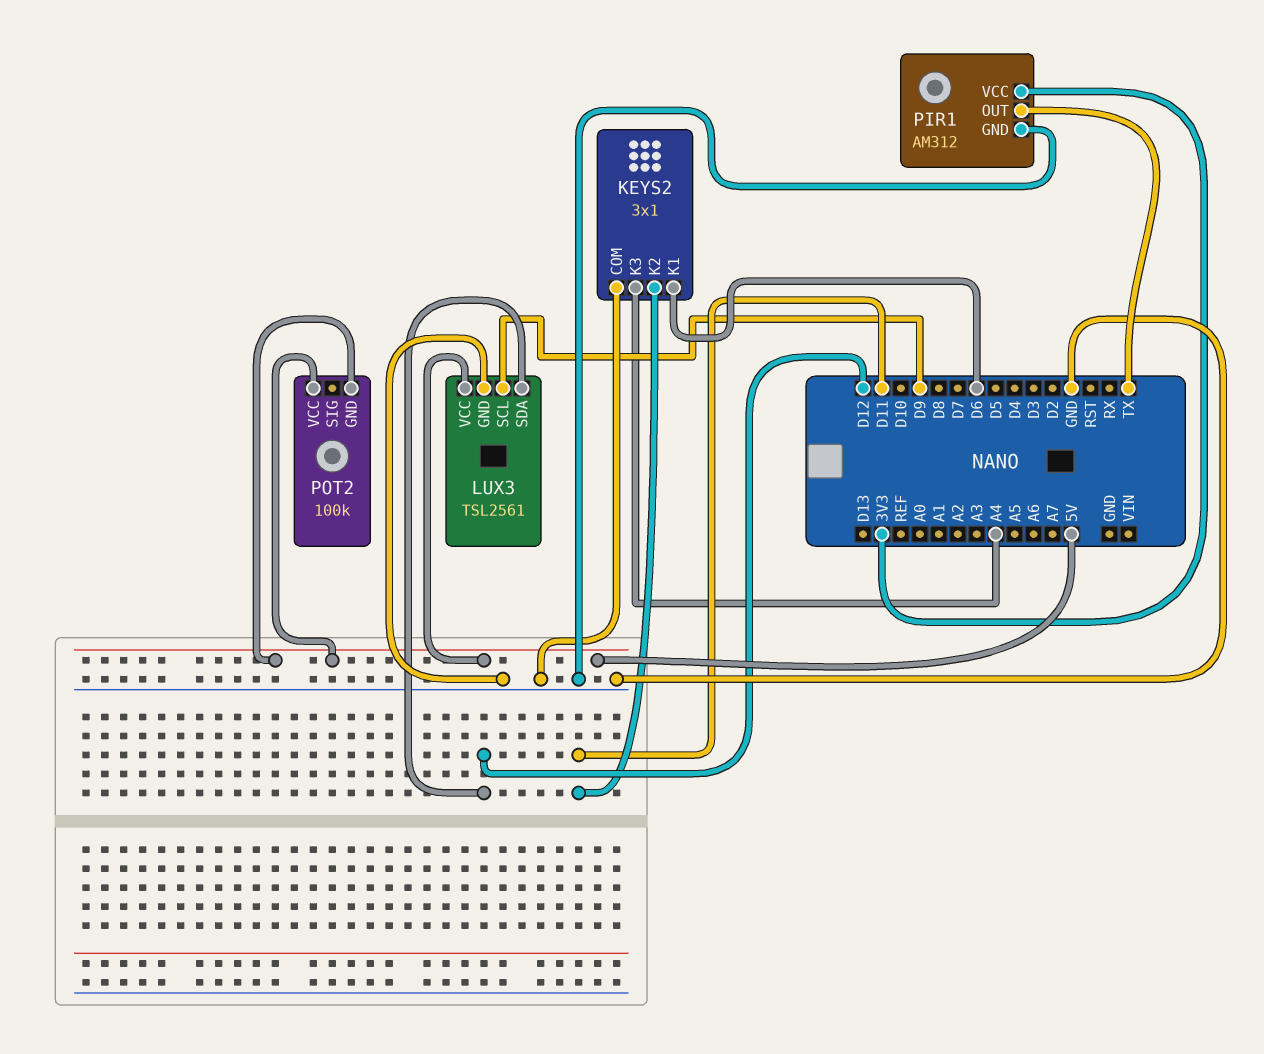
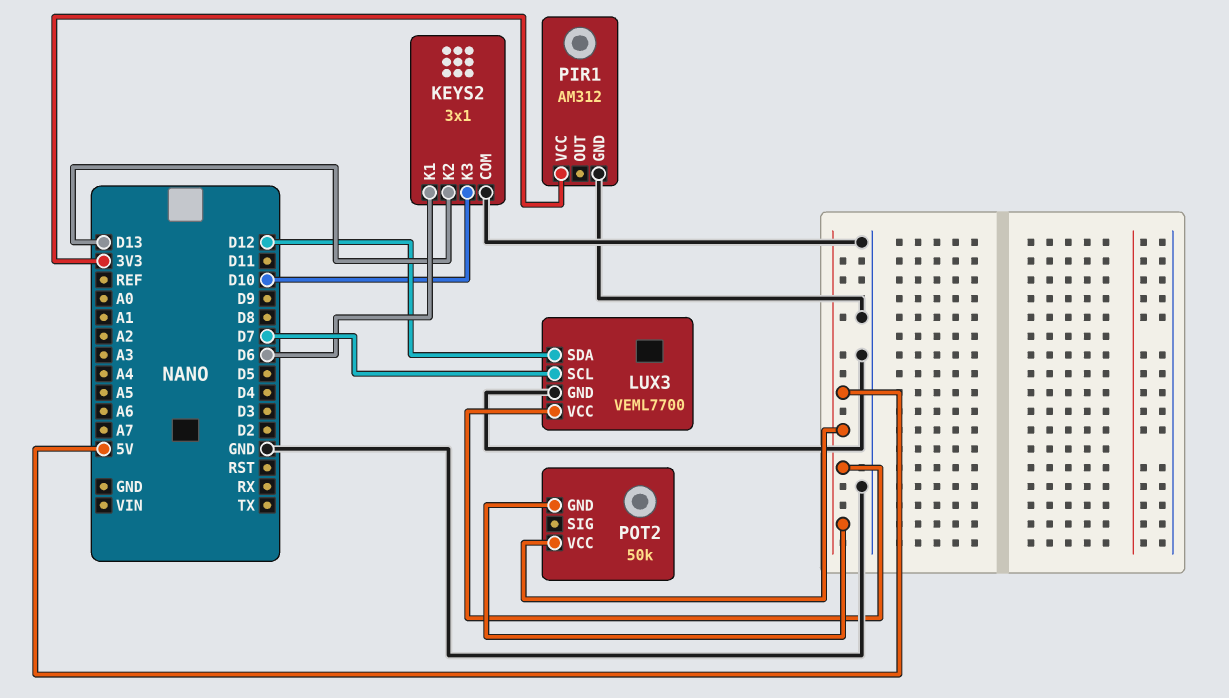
KEYS2 pin K2: D11 -> D13
KEYS2 pin K3: A4 -> D10
LUX3: TSL2561 -> VEML7700
LUX3 pin SCL: D9 -> D7
PIR1 pin OUT: TX -> none
POT2: 100k -> 50k

